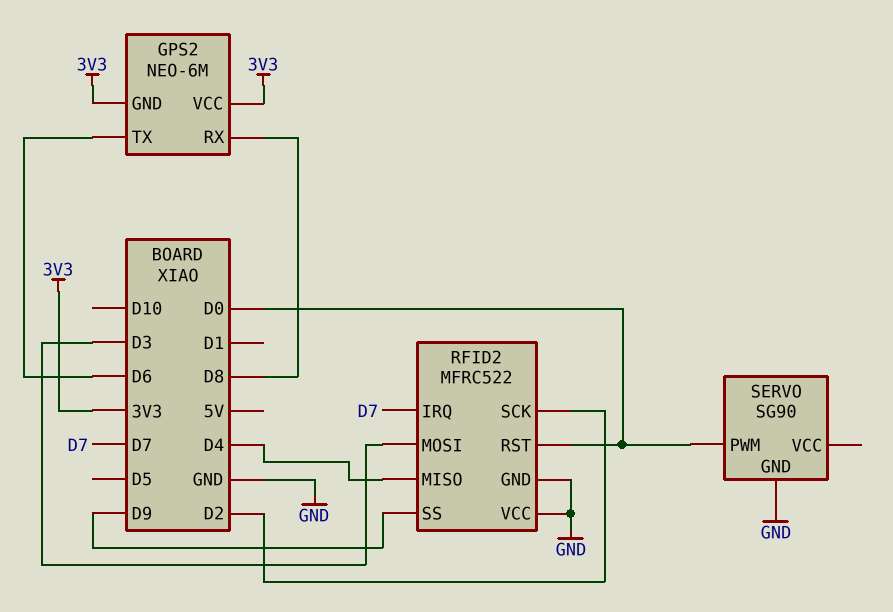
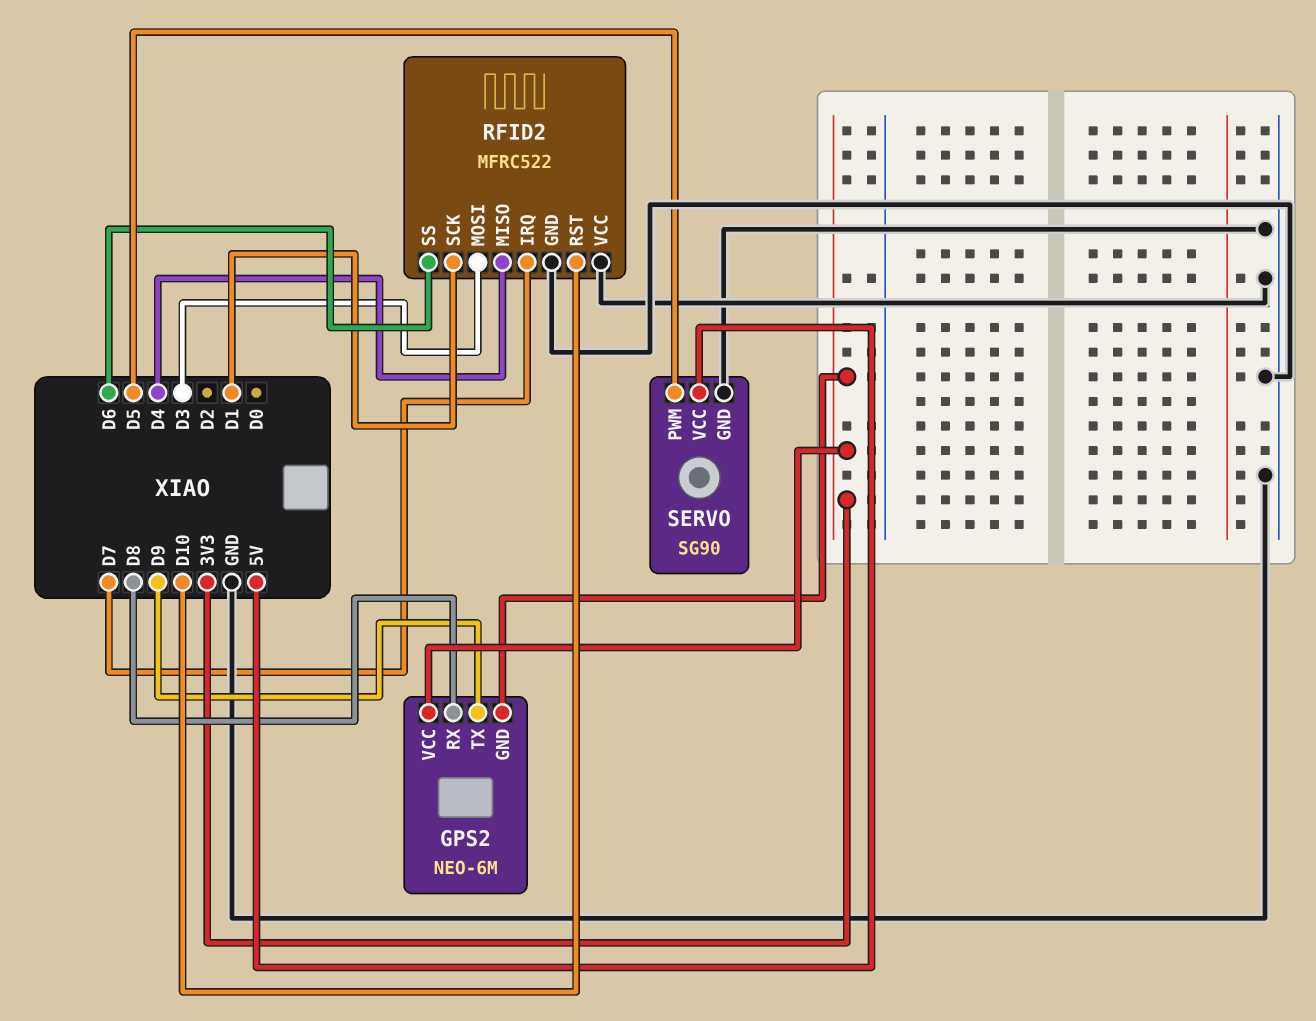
GPS2 pin TX: D6 -> D9
RFID2 pin RST: D0 -> D10
RFID2 pin SCK: D2 -> D1
RFID2 pin SS: D9 -> D6
SERVO pin PWM: D0 -> D5
SERVO pin VCC: none -> 5V

